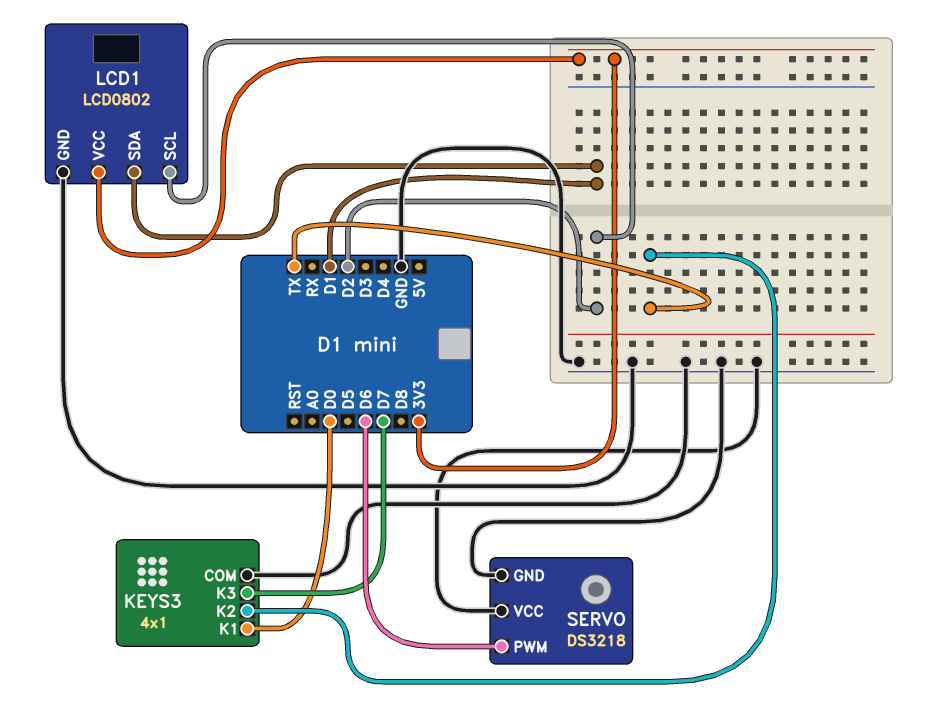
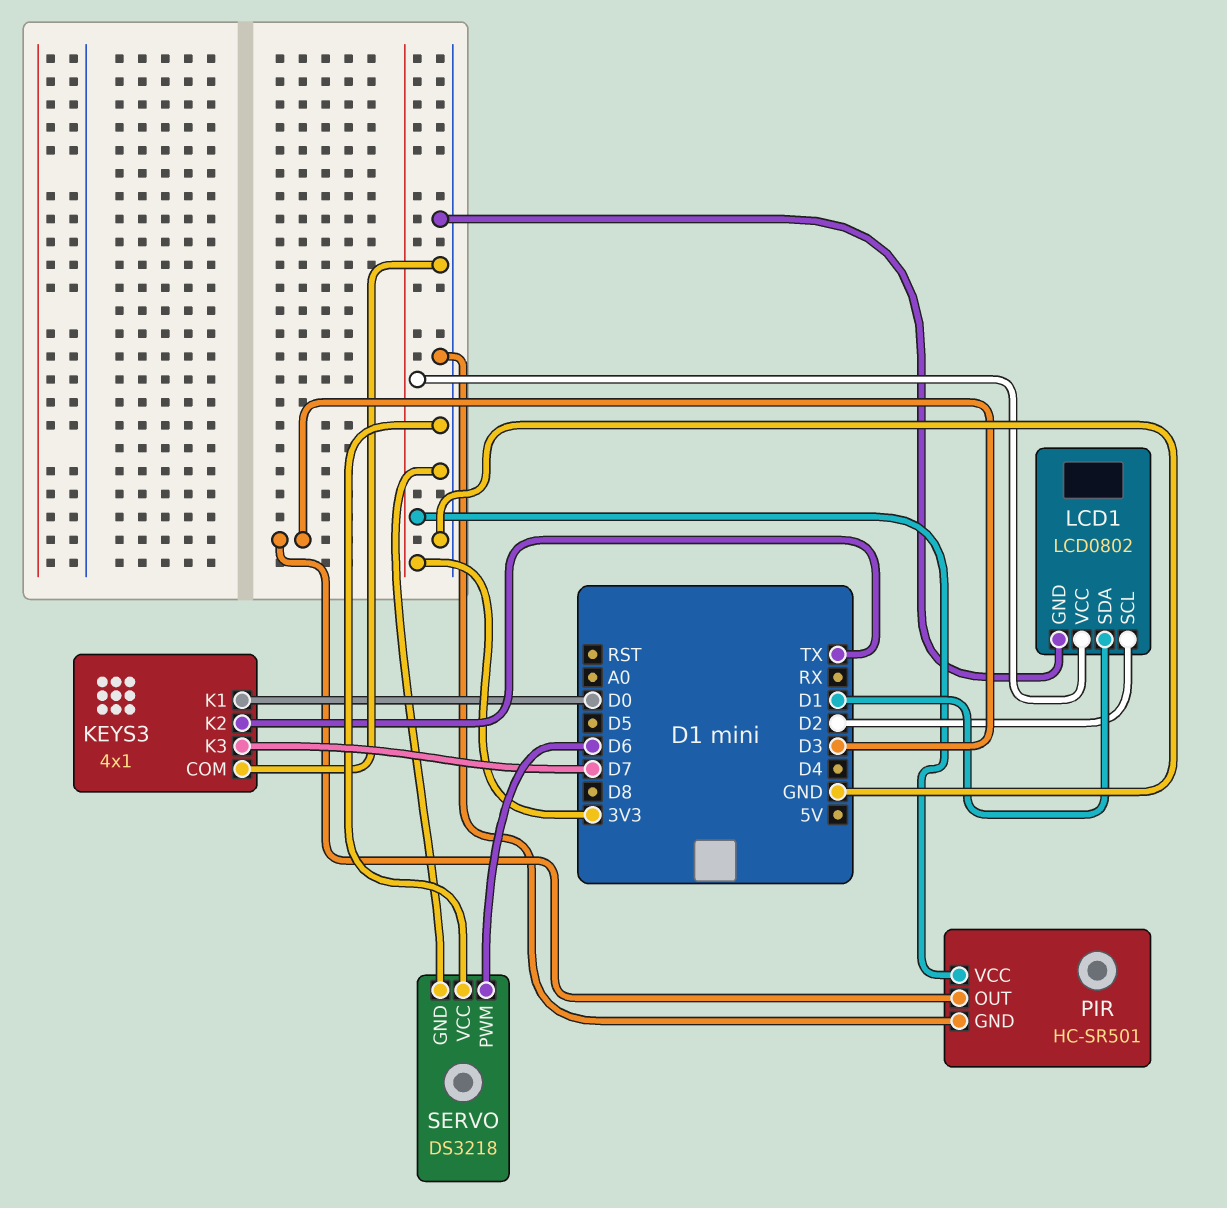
PIR: none -> HC-SR501
PIR pin GND: none -> GND
PIR pin OUT: none -> D3
PIR pin VCC: none -> 3V3

